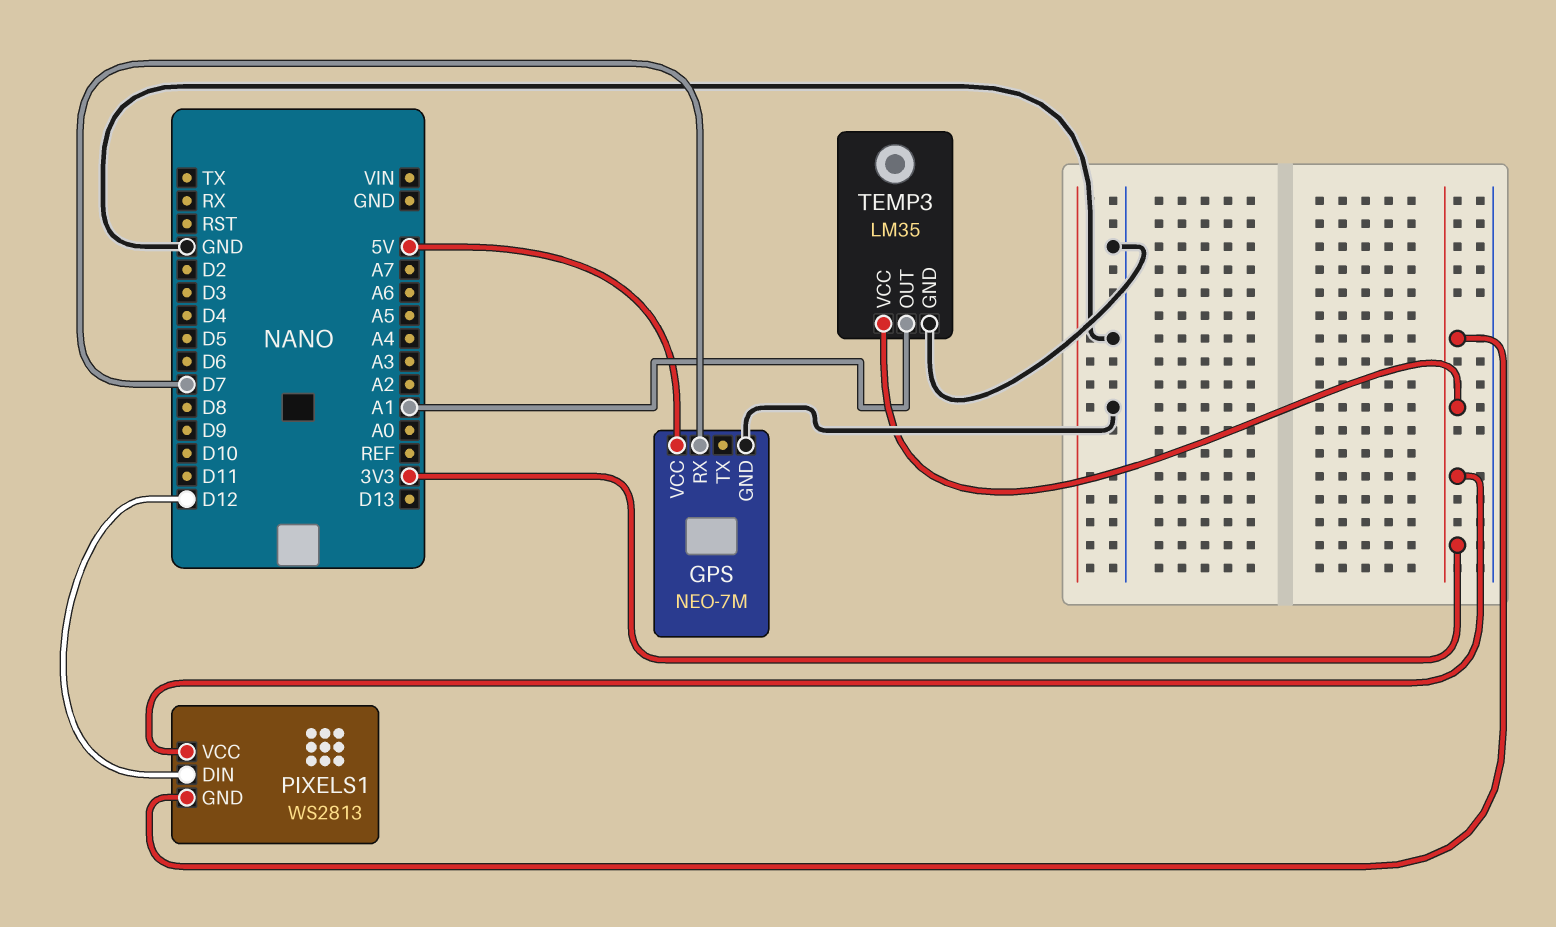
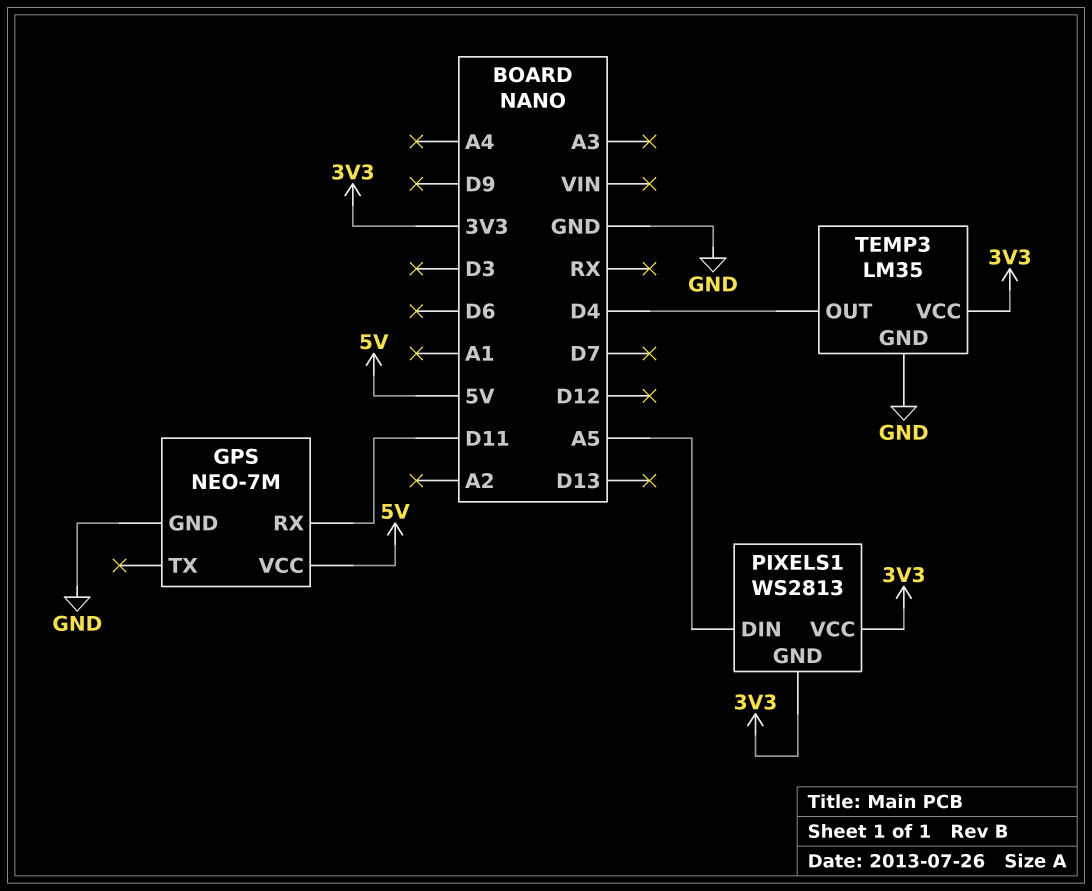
GPS pin RX: D7 -> D11
PIXELS1 pin DIN: D12 -> A5
TEMP3 pin OUT: A1 -> D4

